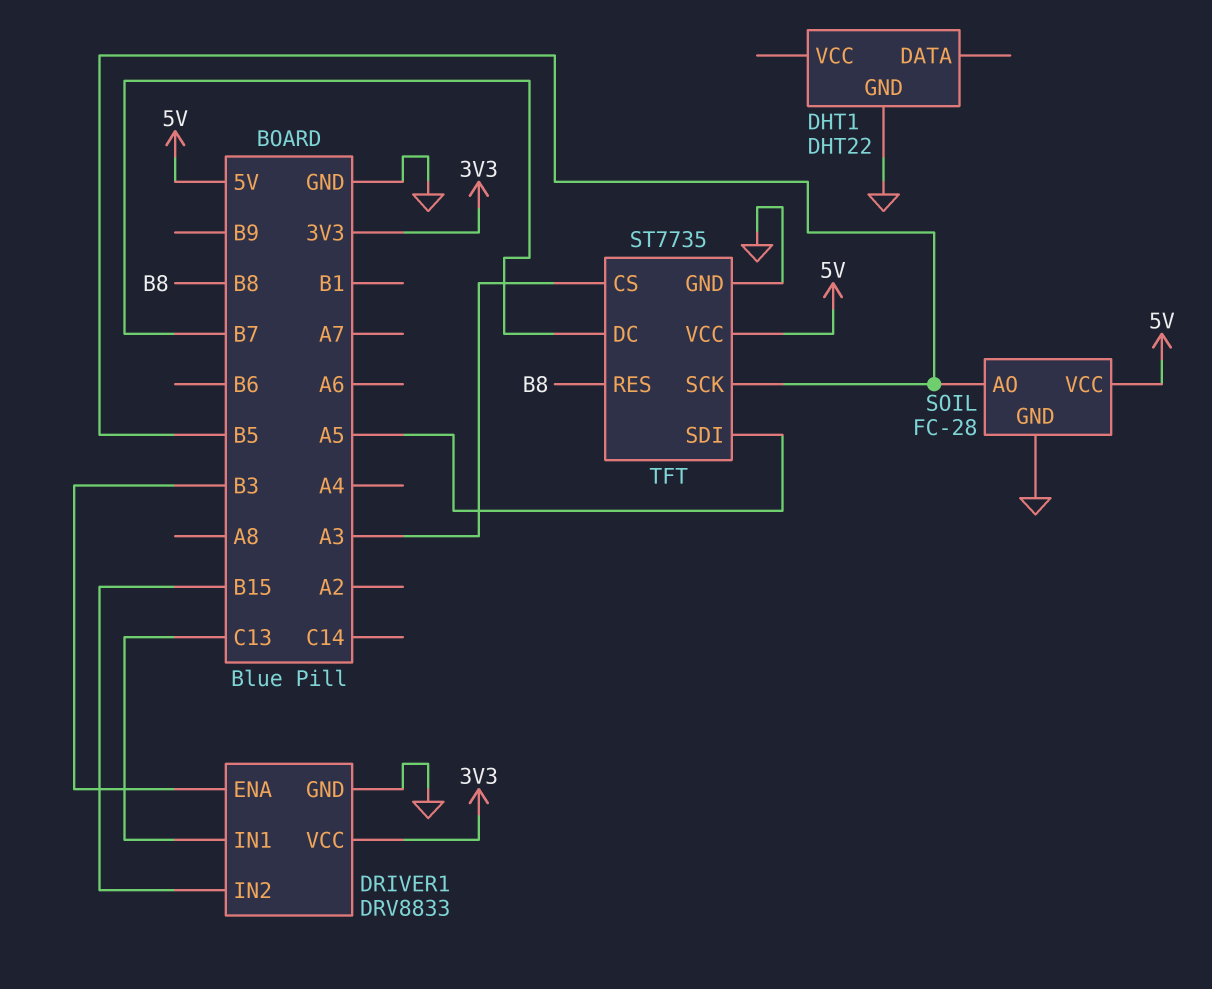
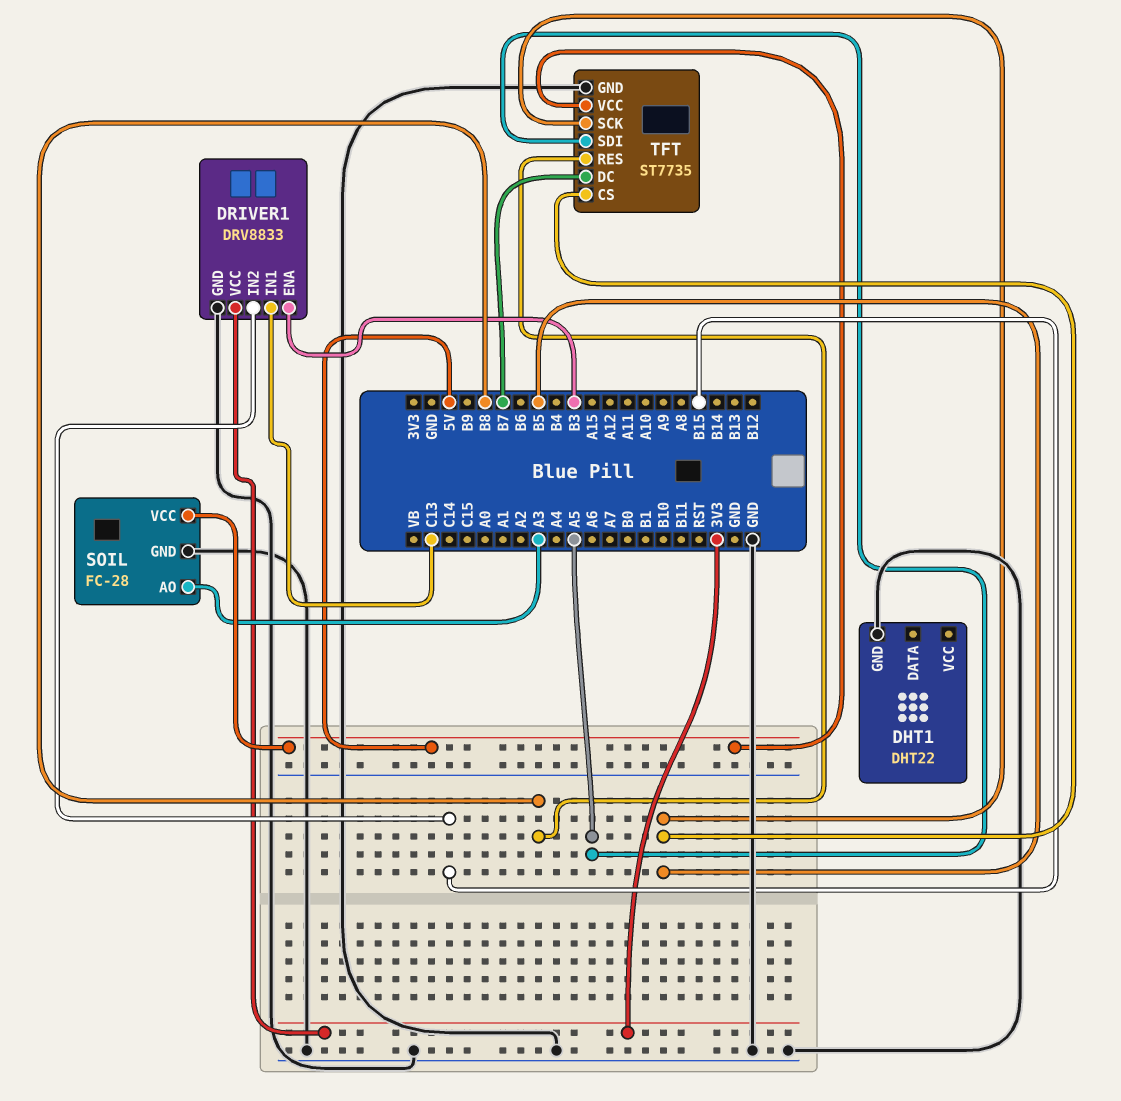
SOIL pin AO: B5 -> A3
TFT pin CS: A3 -> B5

